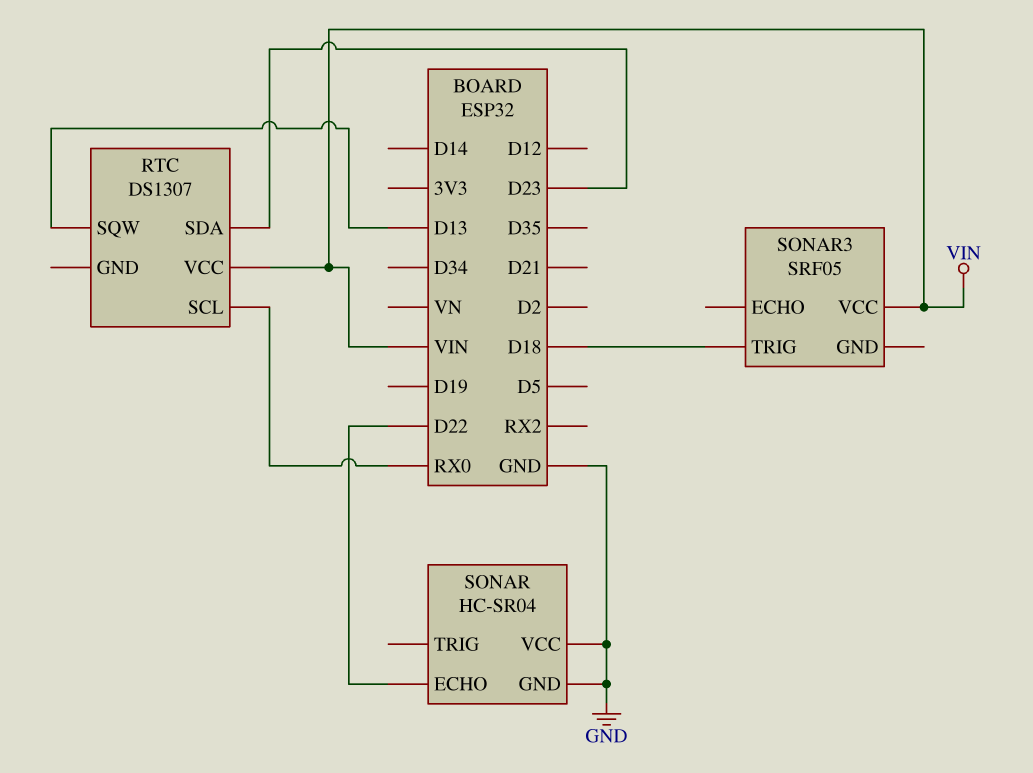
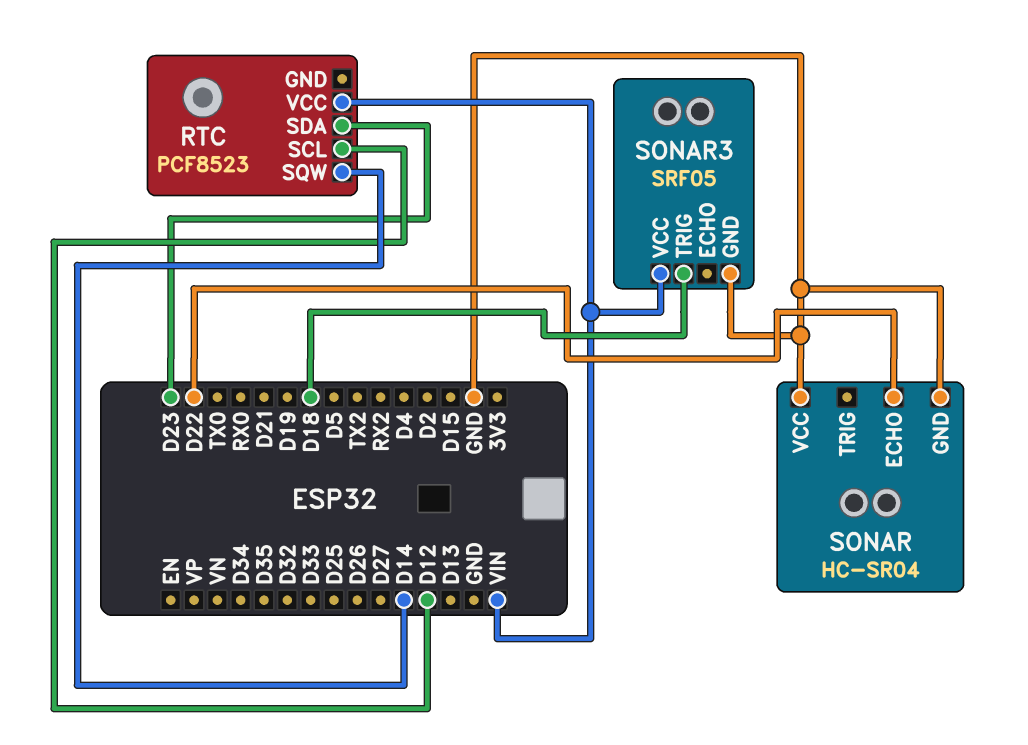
RTC: DS1307 -> PCF8523
RTC pin SCL: RX0 -> D12
RTC pin SQW: D13 -> D14
SONAR3 pin GND: none -> GND

